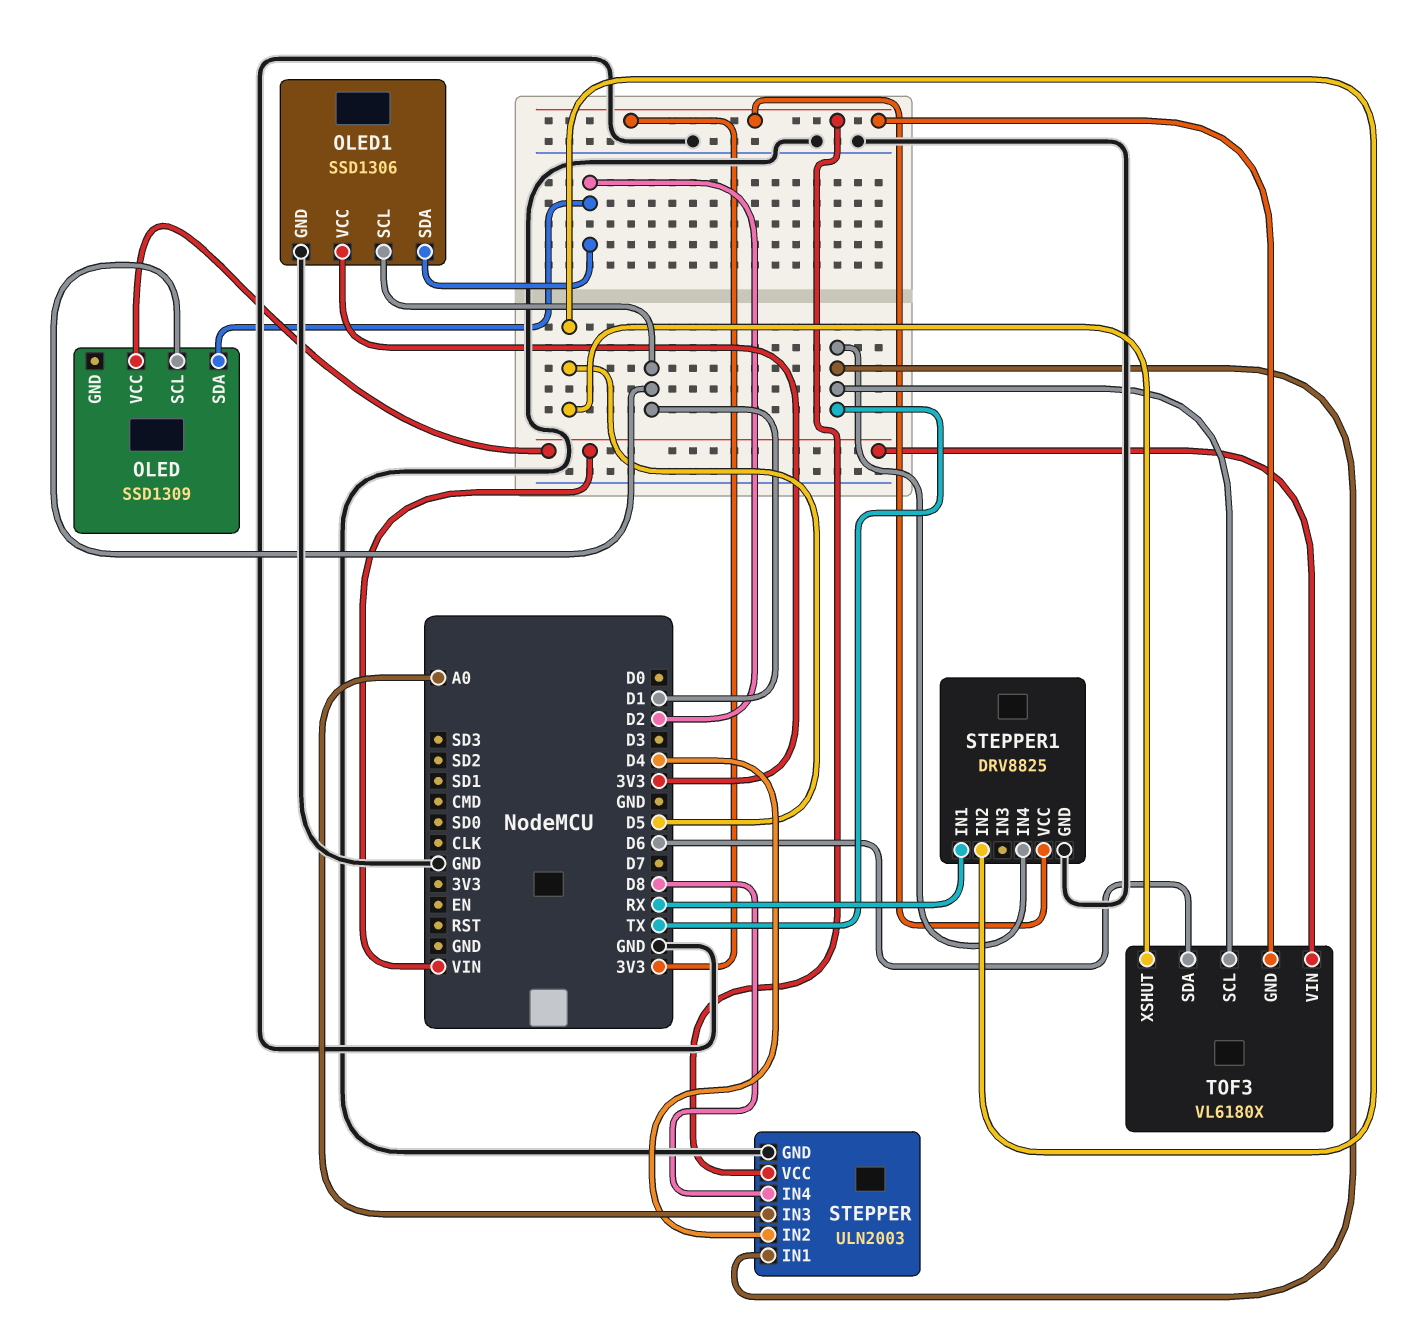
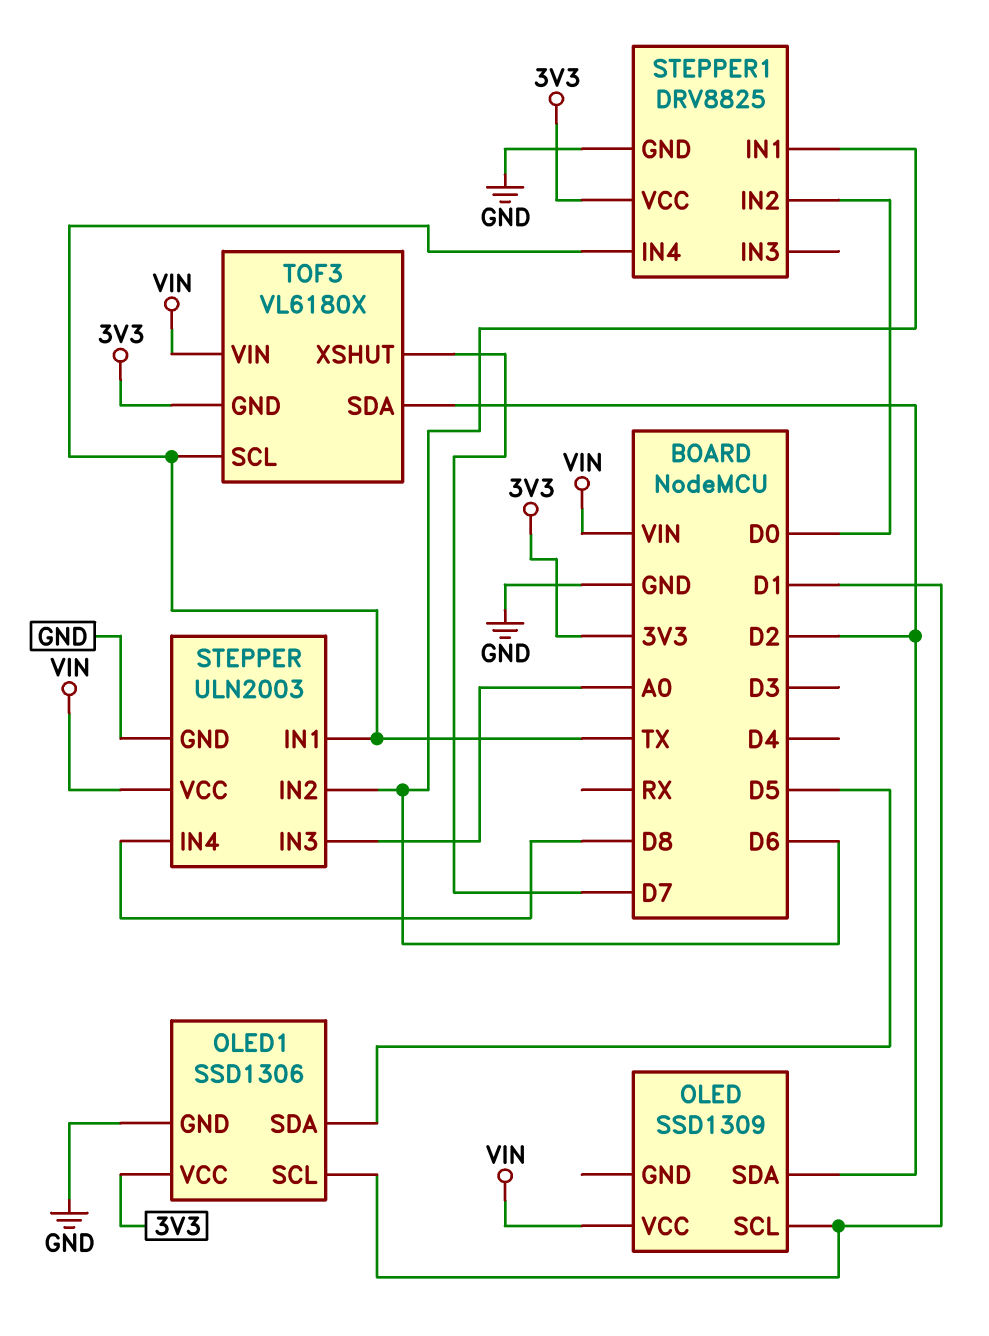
OLED1 pin SDA: D2 -> D5
STEPPER pin IN2: D4 -> D6
STEPPER pin VCC: 3V3 -> VIN
STEPPER1 pin IN1: RX -> D6
STEPPER1 pin IN2: D5 -> D0
TOF3 pin SDA: D6 -> D2
TOF3 pin XSHUT: D5 -> D7

